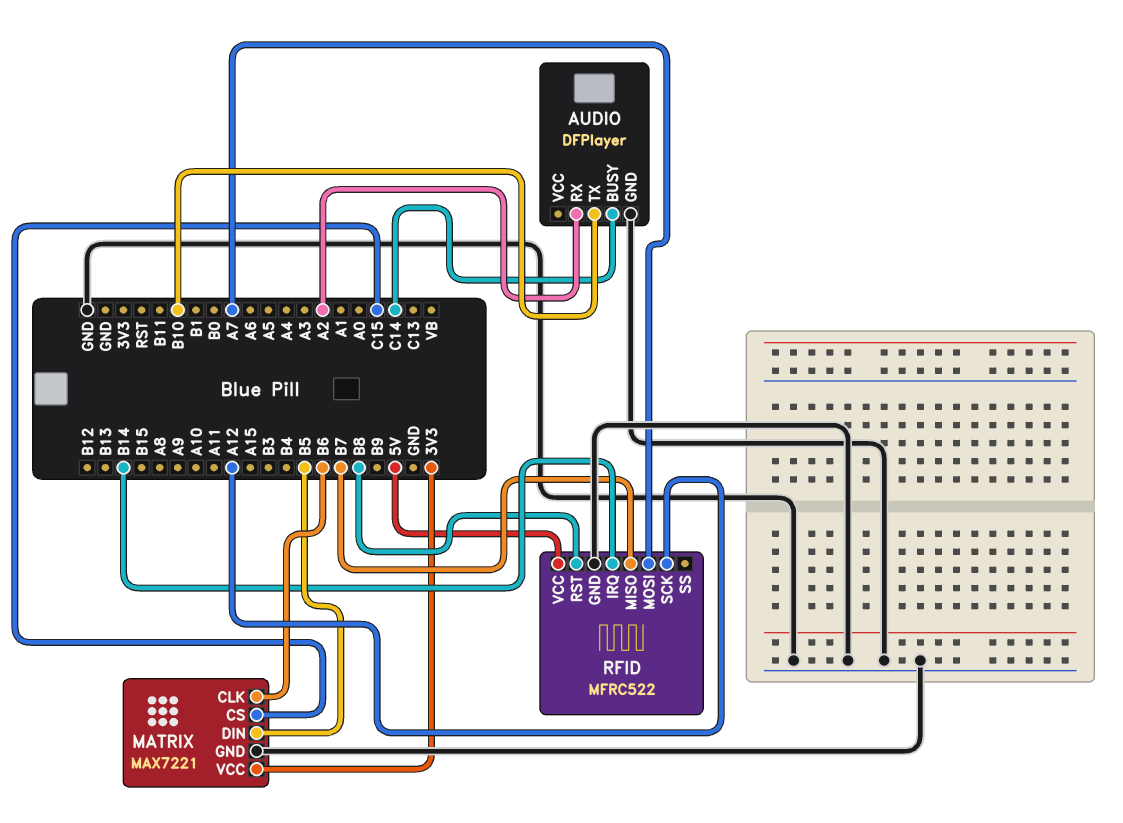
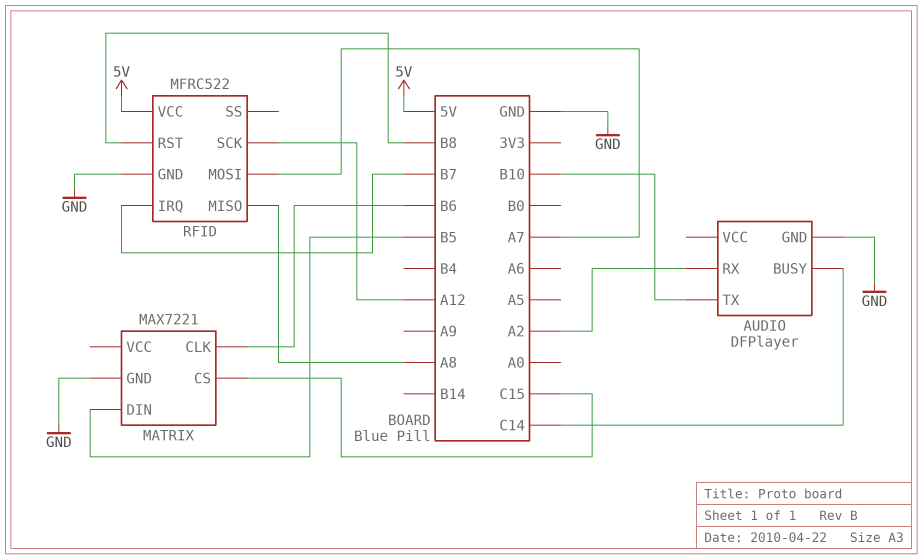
MATRIX pin VCC: 3V3 -> none
RFID pin IRQ: B14 -> B7
RFID pin MISO: B7 -> A8

